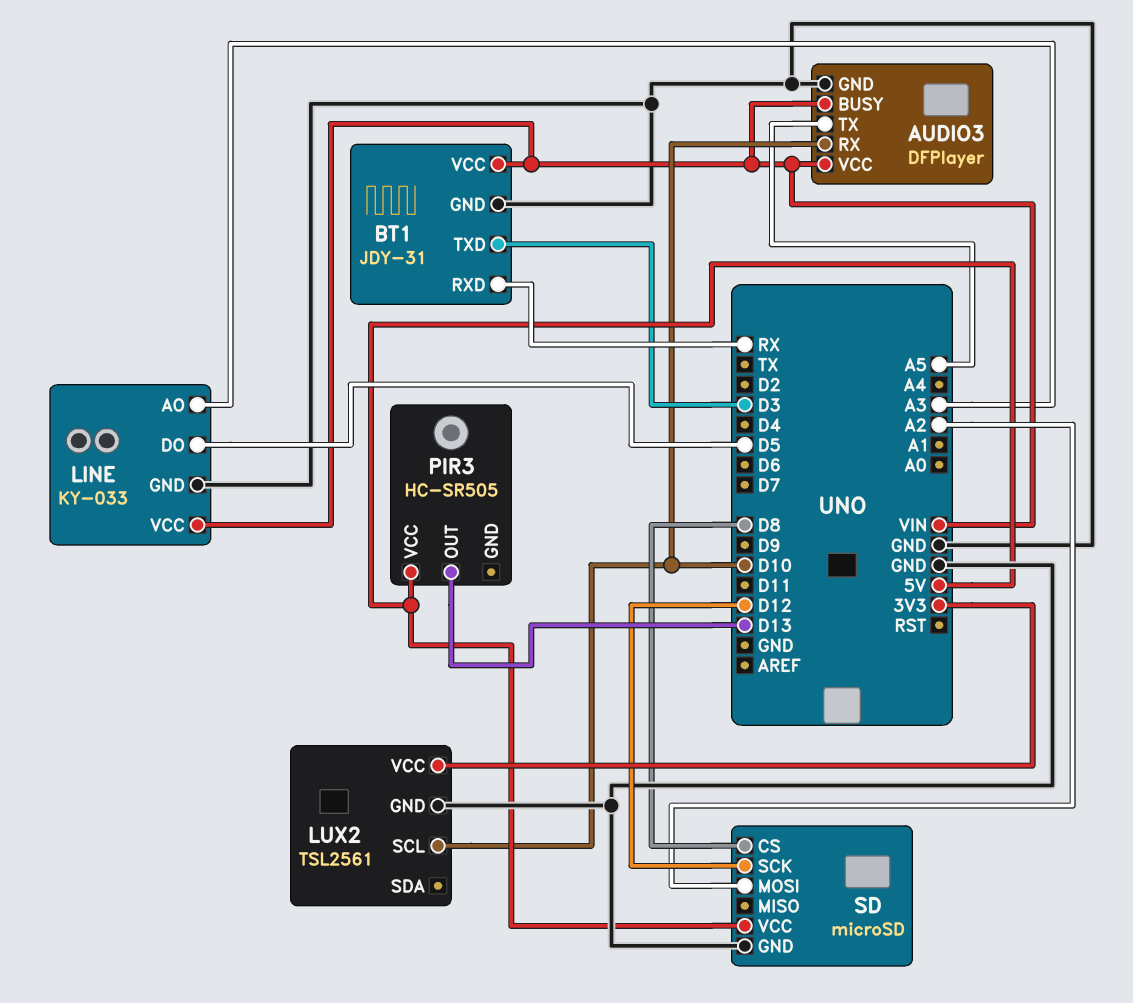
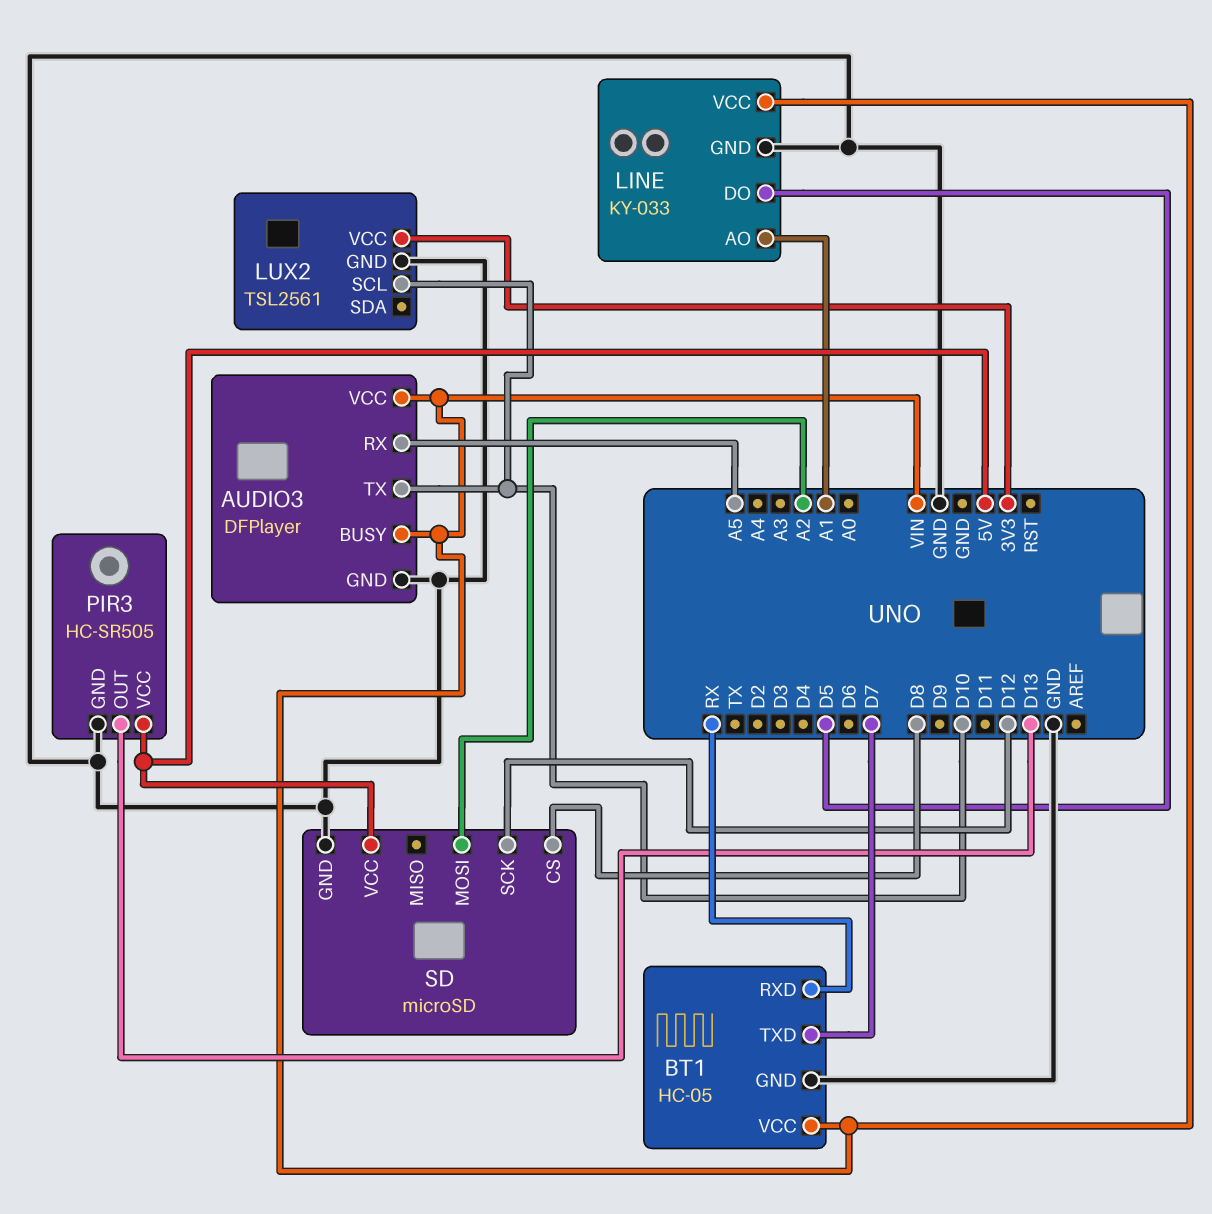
AUDIO3 pin RX: D10 -> A5
AUDIO3 pin TX: A5 -> D10
BT1: JDY-31 -> HC-05
BT1 pin TXD: D3 -> D7
LINE pin AO: A3 -> A1
PIR3 pin GND: none -> GND

